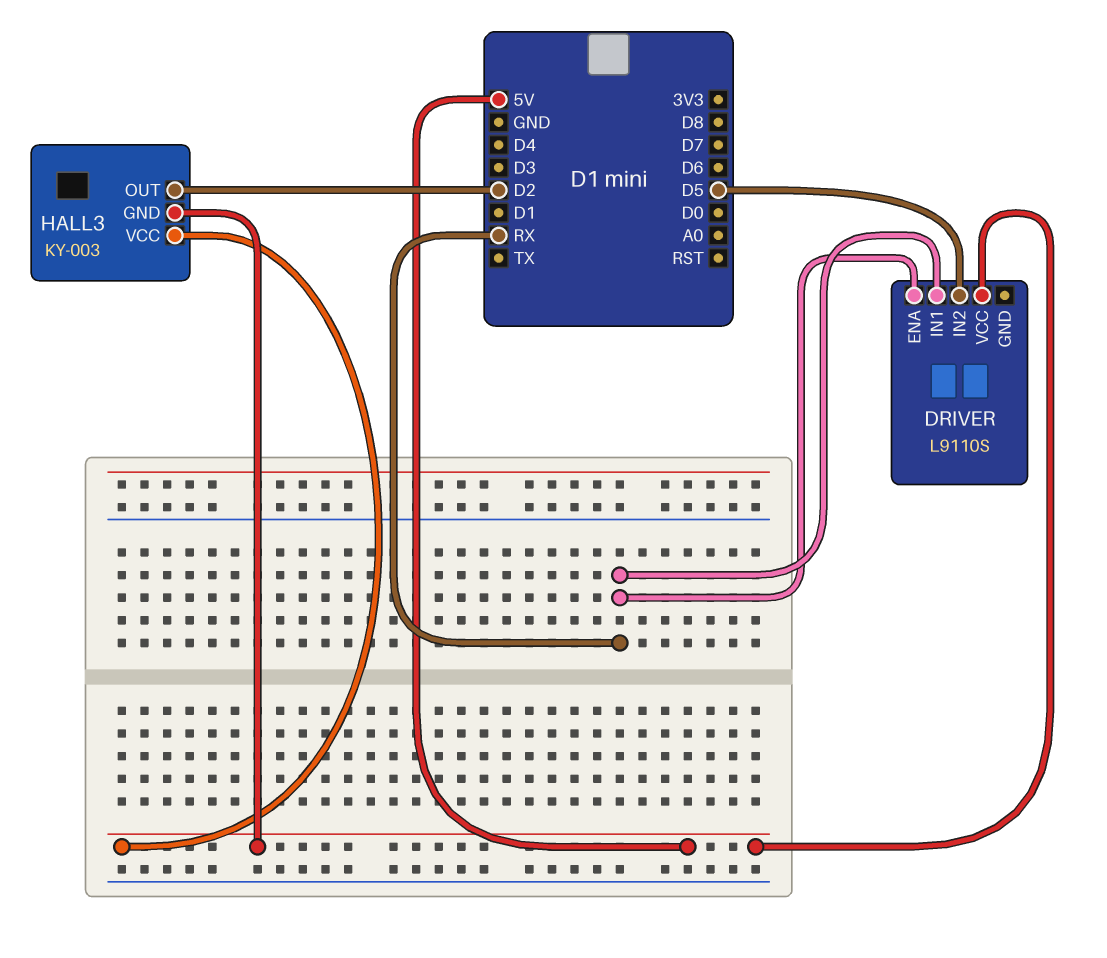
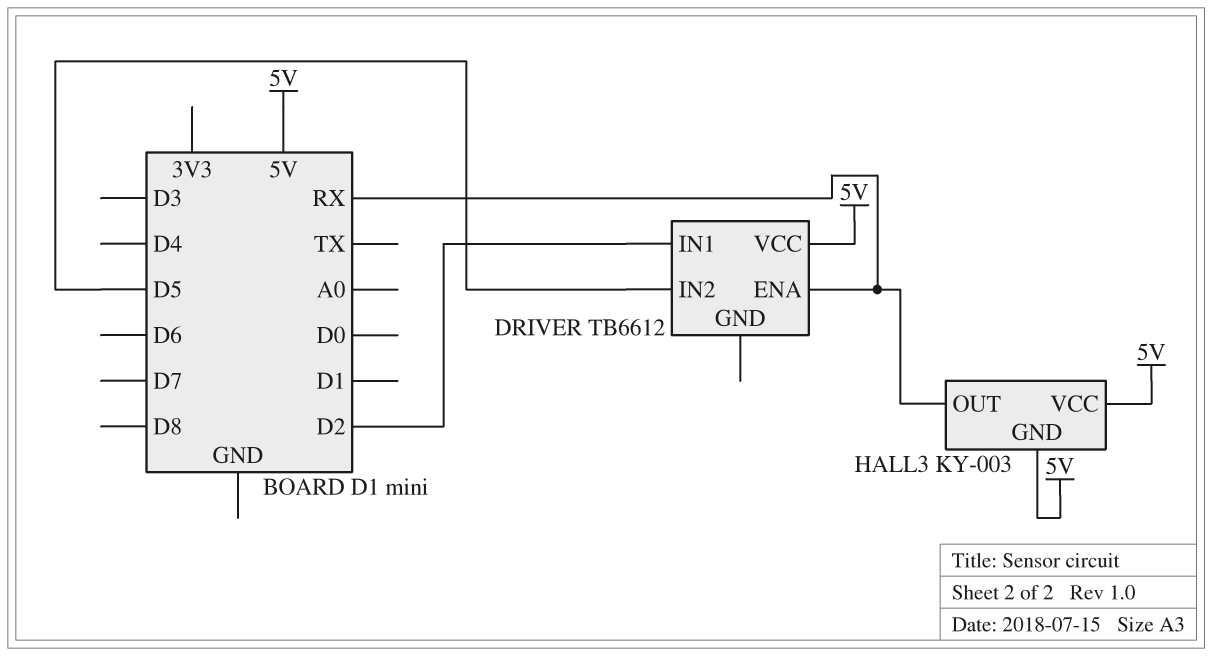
DRIVER: L9110S -> TB6612
DRIVER pin IN1: RX -> D2
HALL3 pin OUT: D2 -> RX

